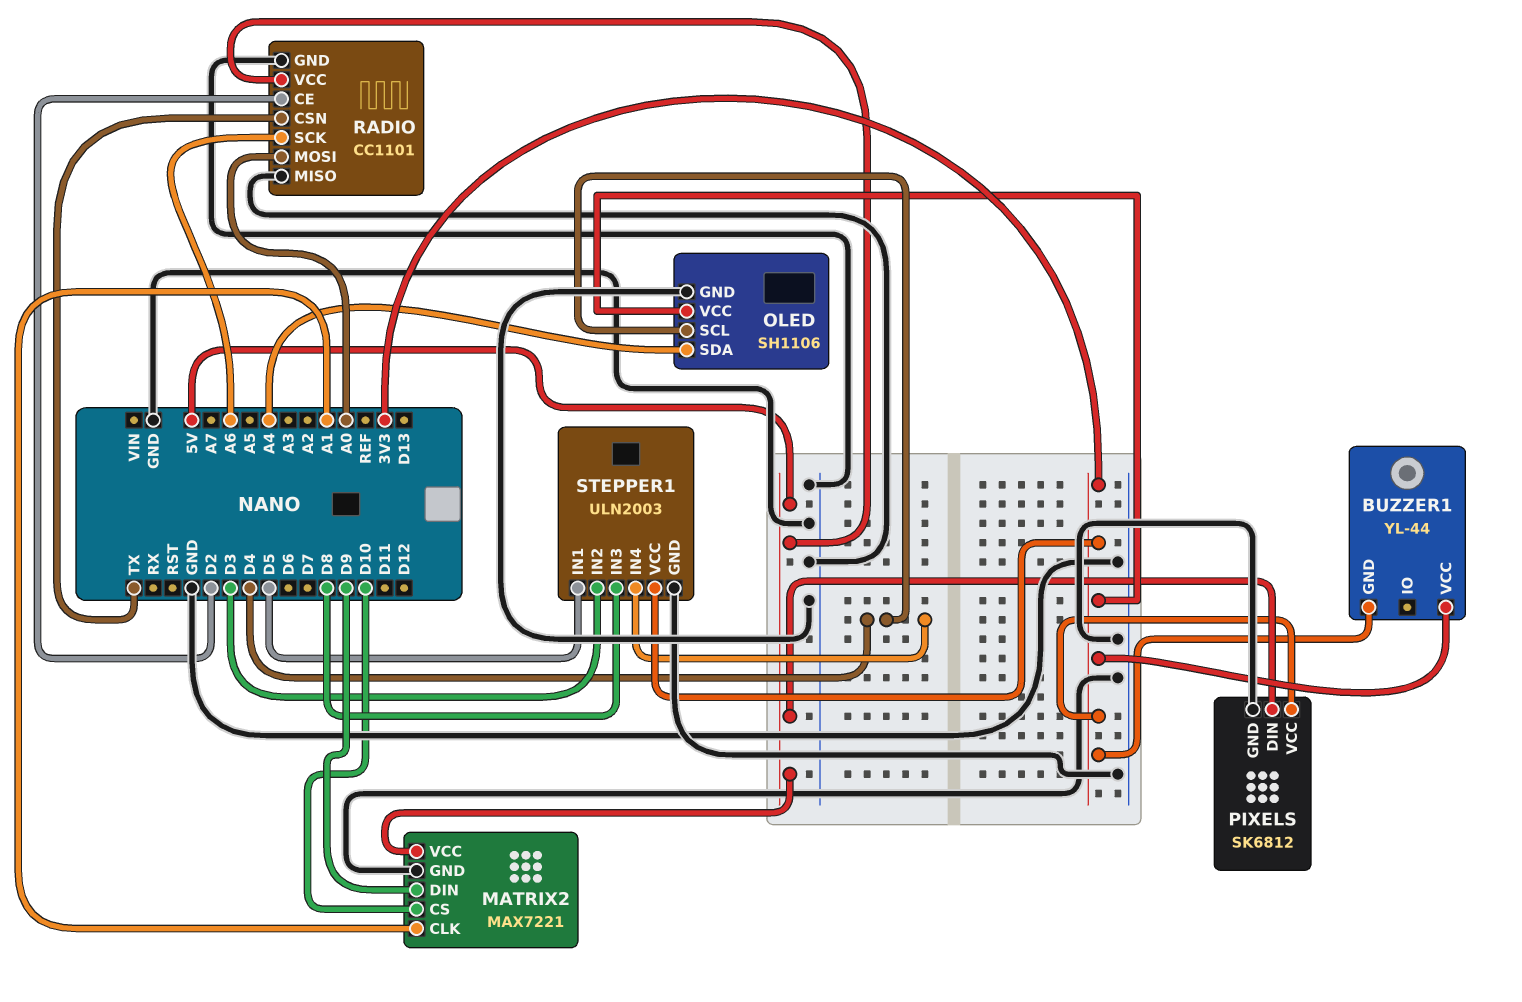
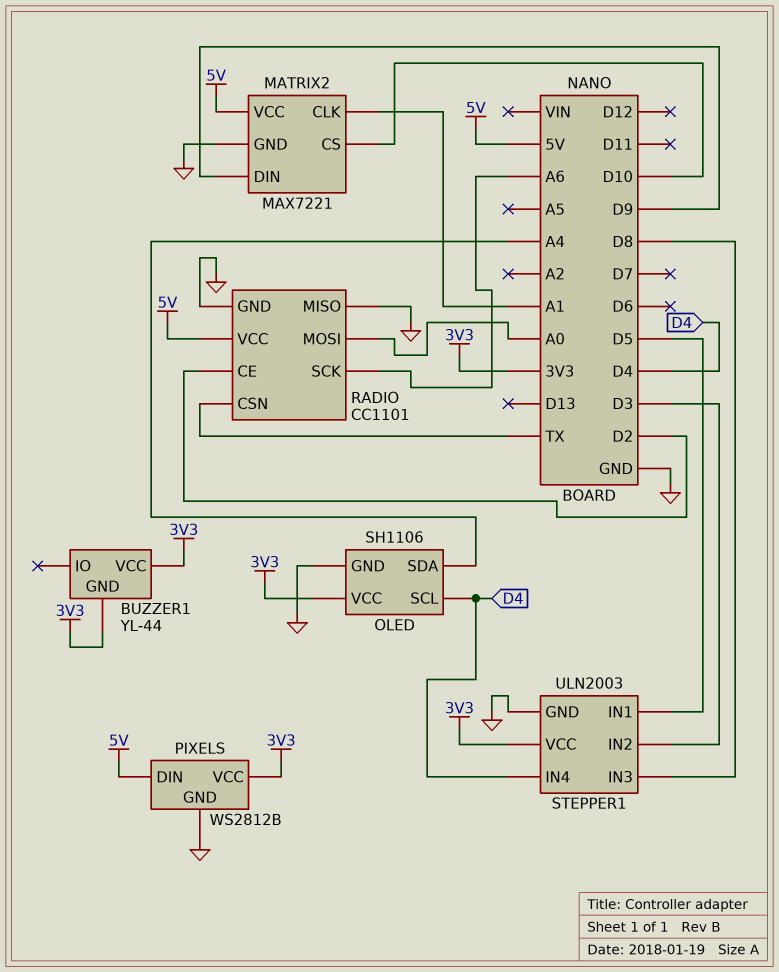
PIXELS: SK6812 -> WS2812B

